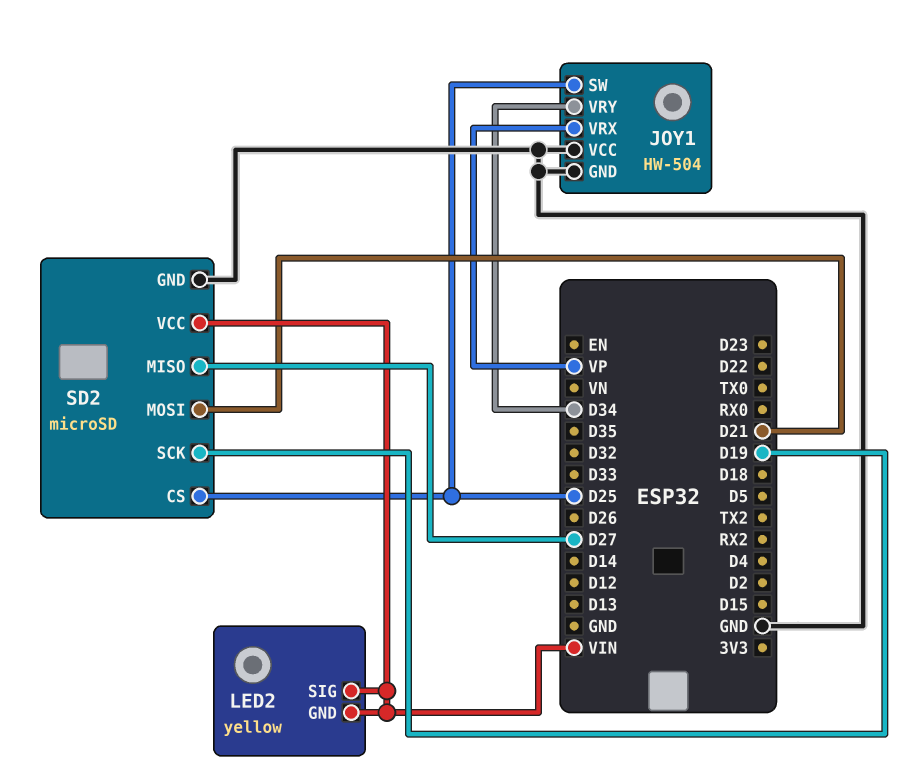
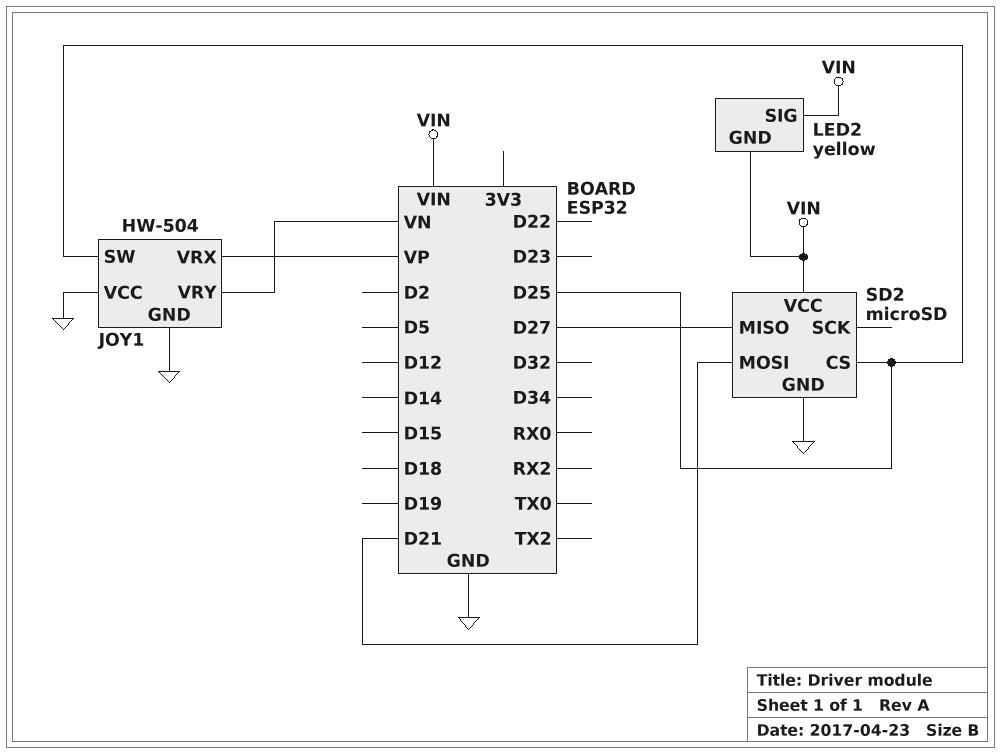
JOY1 pin VRY: D34 -> VN
SD2 pin SCK: D19 -> none

